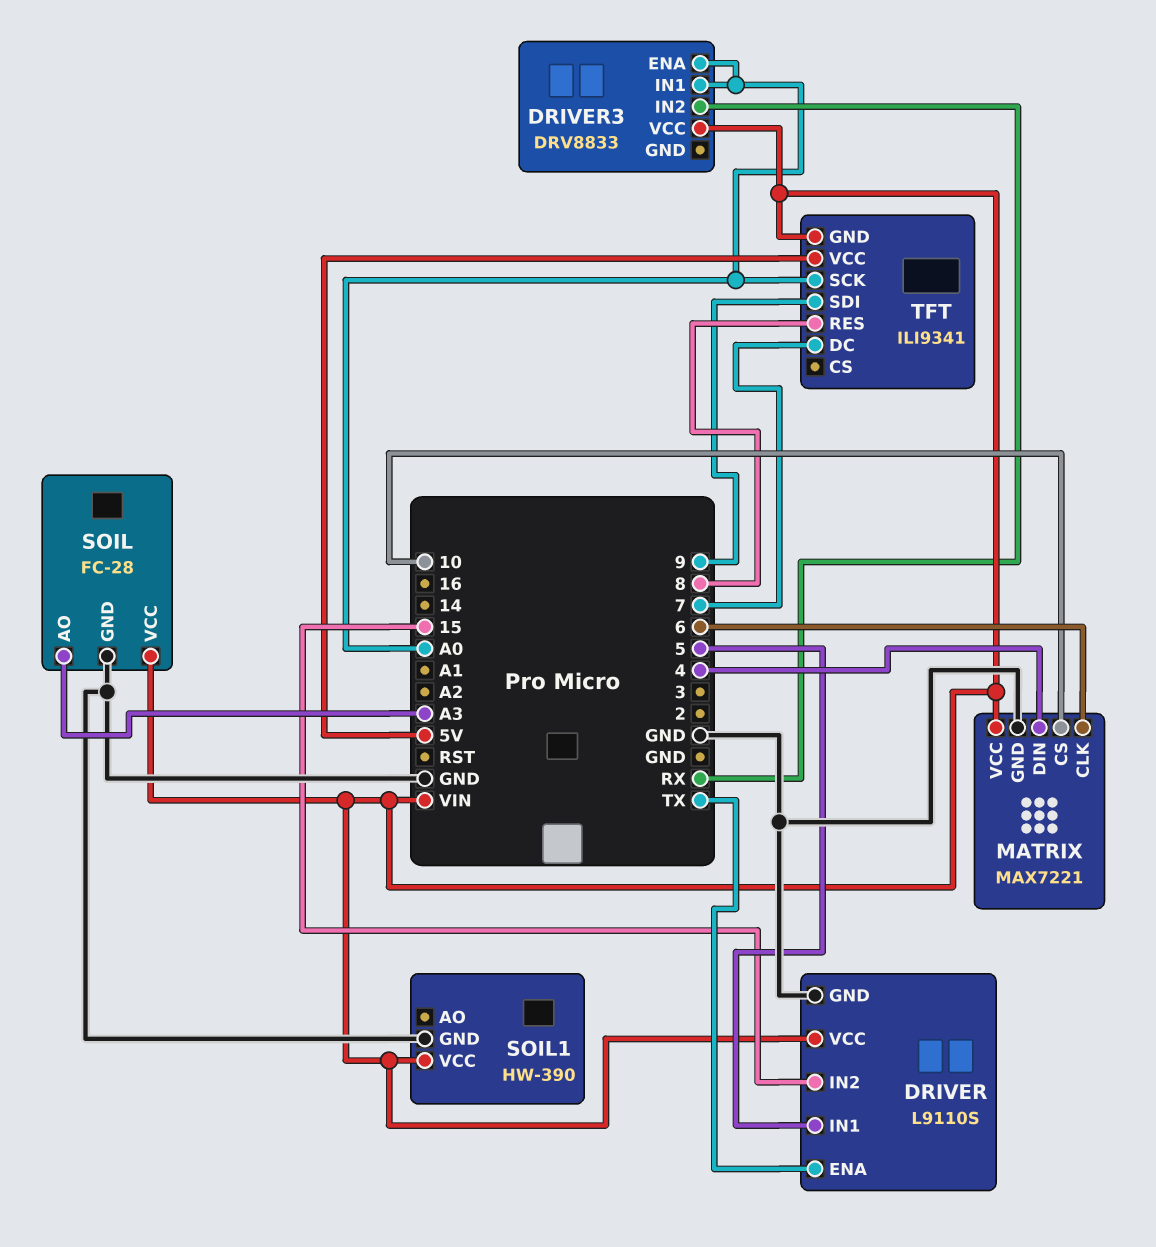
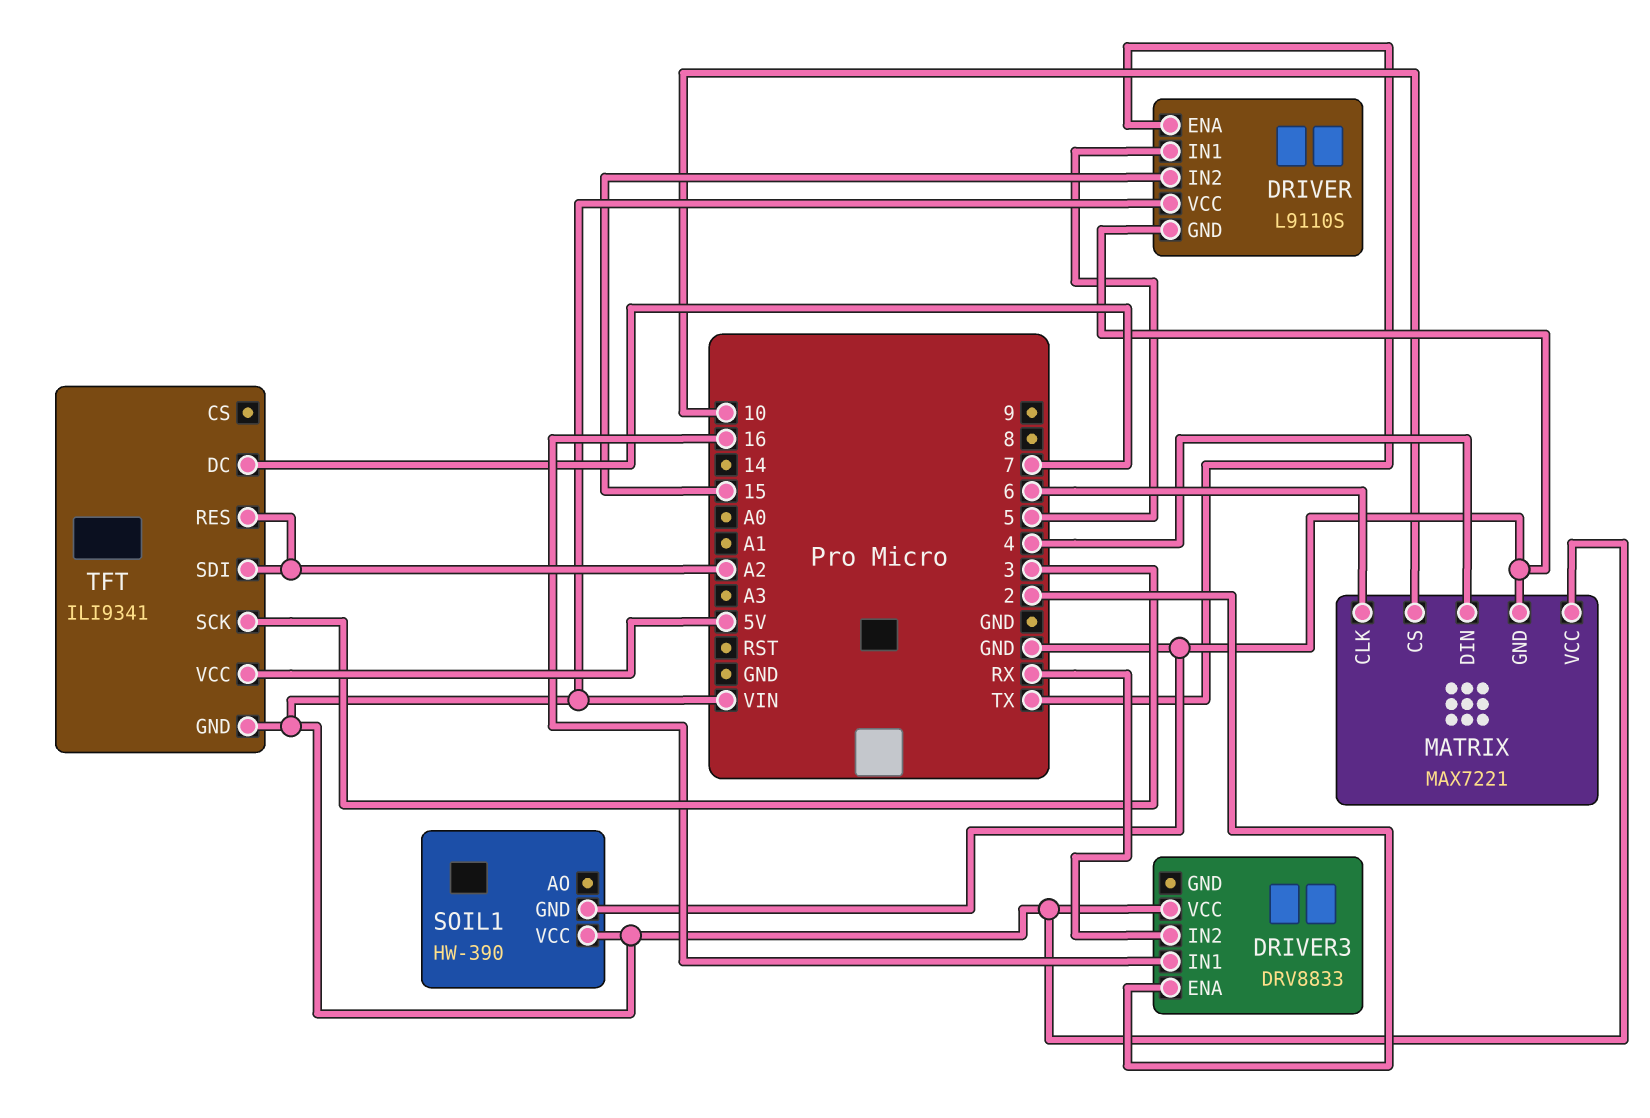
DRIVER3 pin ENA: A0 -> 2
DRIVER3 pin IN1: A0 -> 16
SOIL: FC-28 -> none
SOIL pin AO: A3 -> none
SOIL pin GND: GND -> none
SOIL pin VCC: VIN -> none
TFT pin RES: 8 -> A2
TFT pin SCK: A0 -> 3
TFT pin SDI: 9 -> A2

